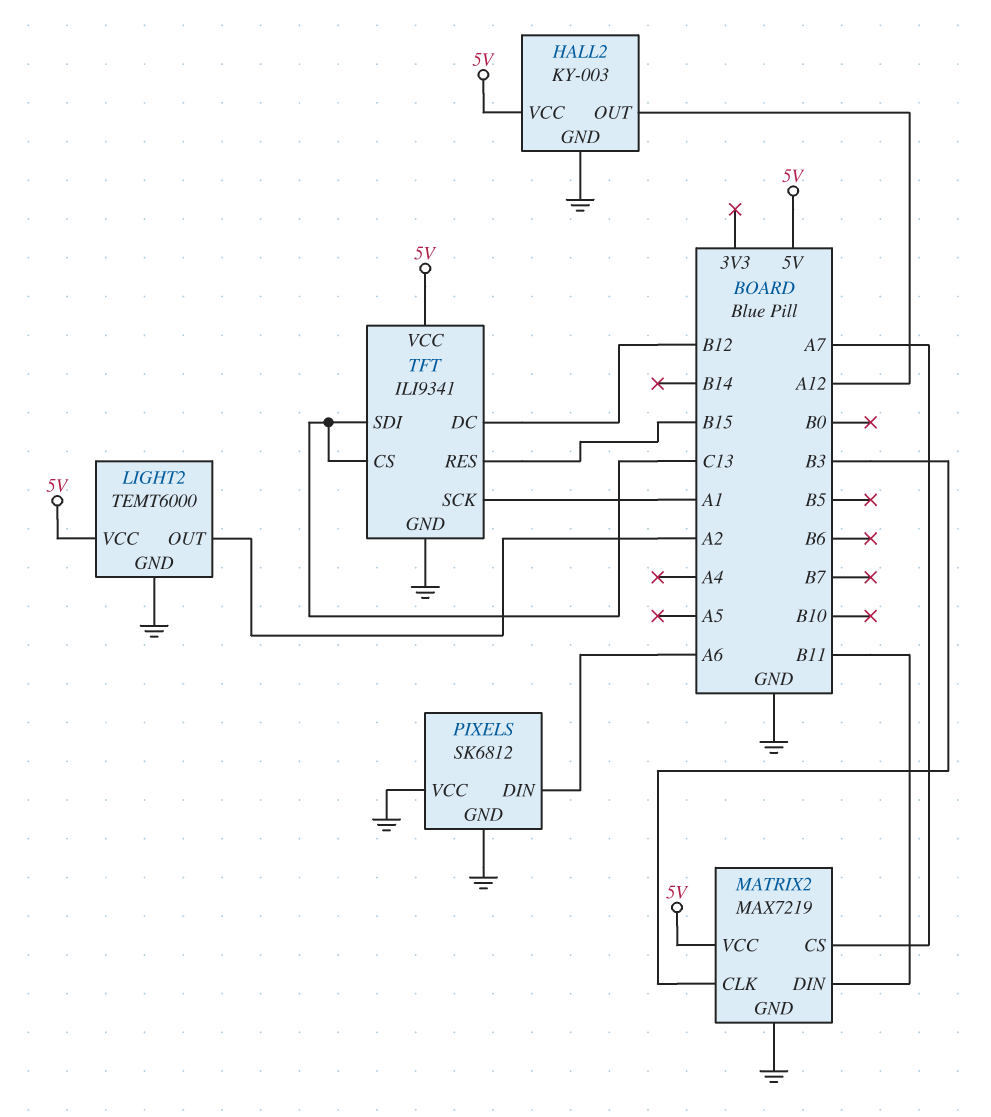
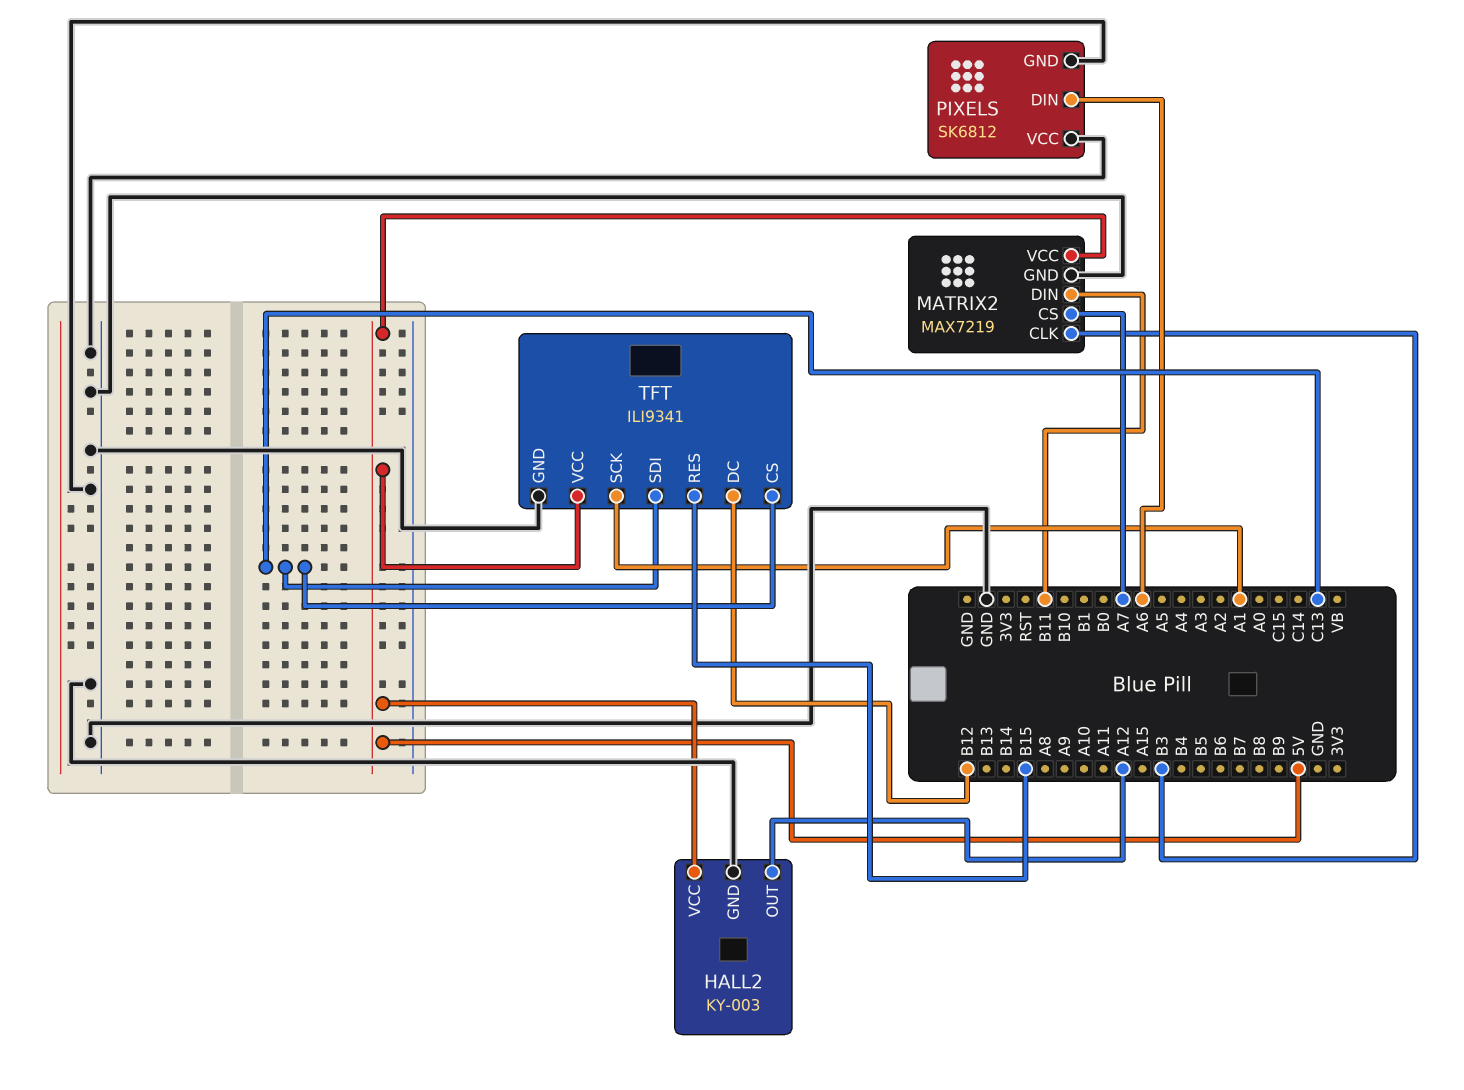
LIGHT2: TEMT6000 -> none
LIGHT2 pin GND: GND -> none
LIGHT2 pin OUT: A2 -> none
LIGHT2 pin VCC: 5V -> none

